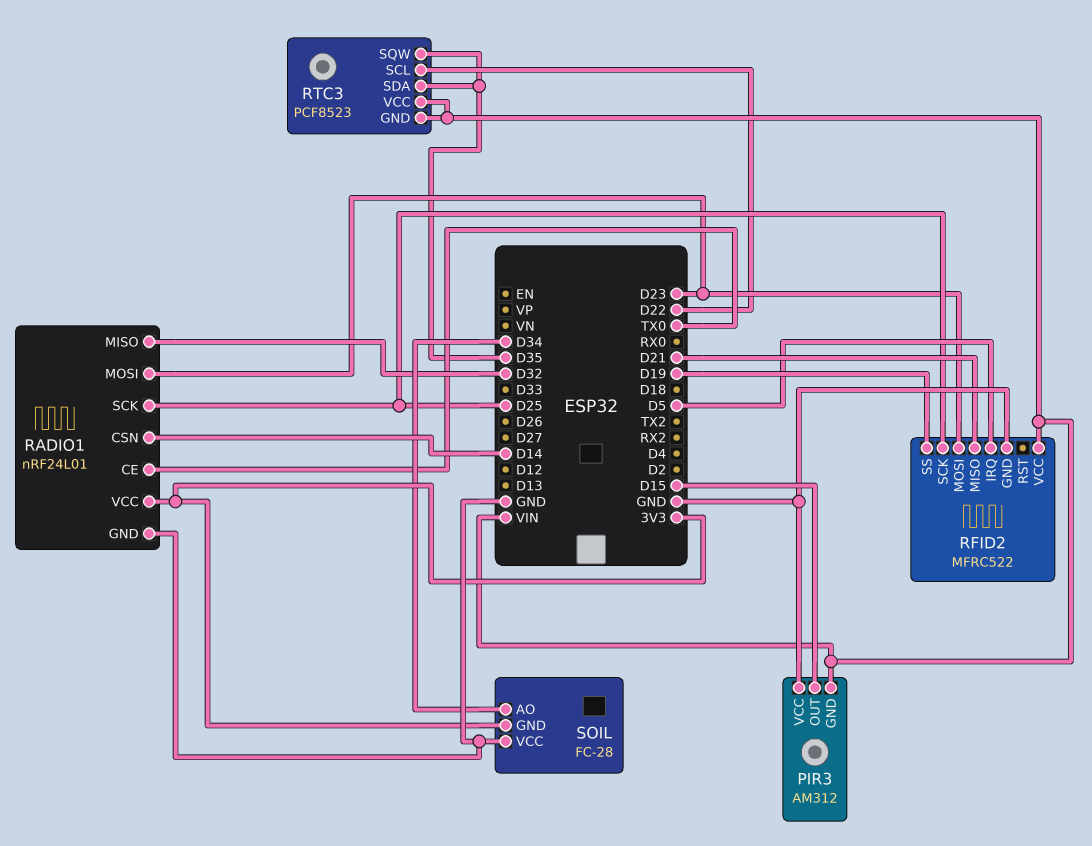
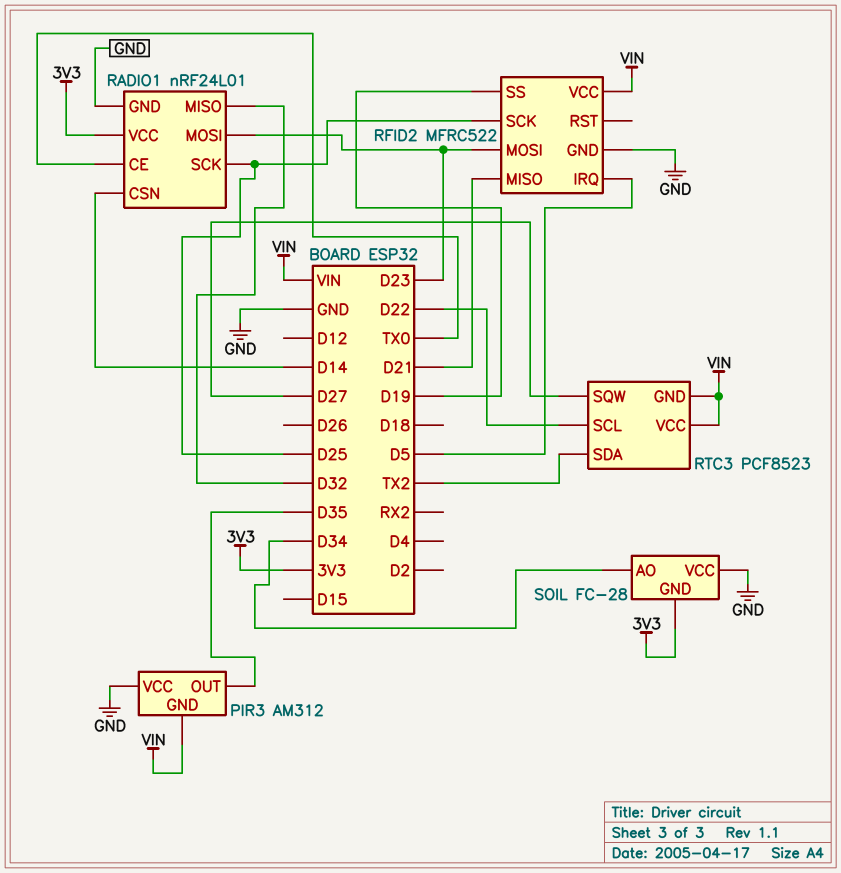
PIR3 pin OUT: D15 -> D35
RTC3 pin SDA: D35 -> TX2
RTC3 pin SQW: D35 -> D27

